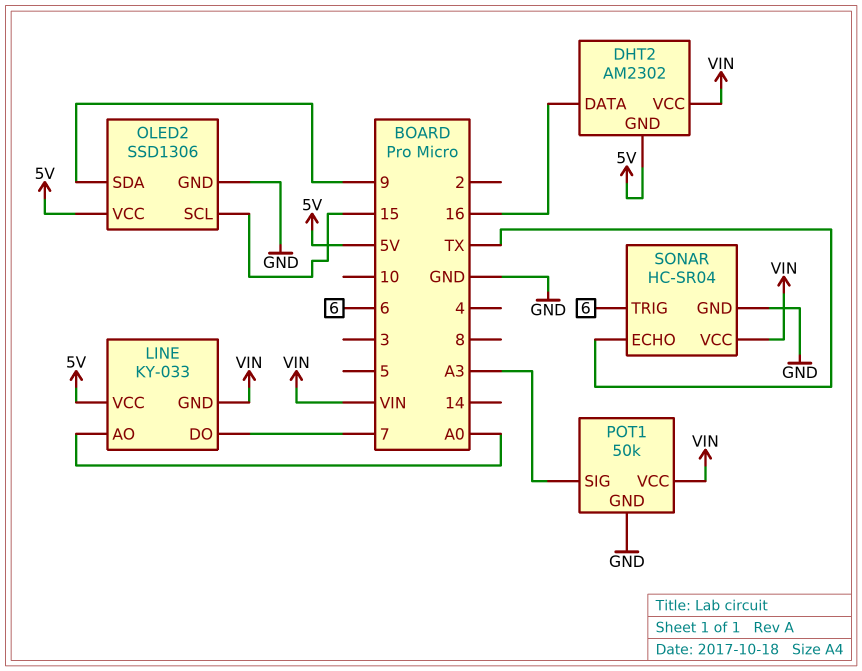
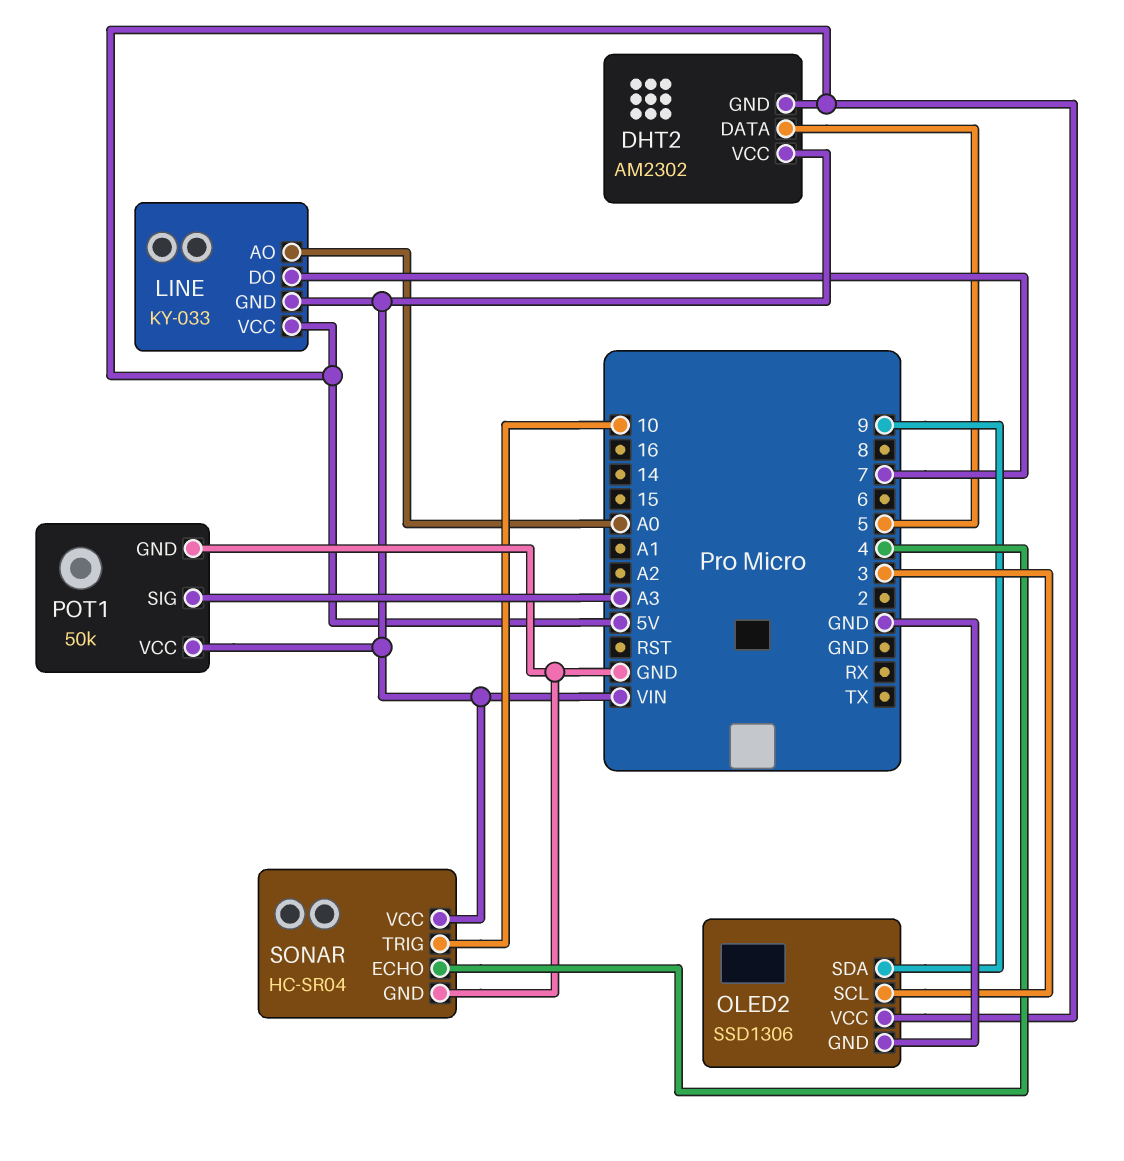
DHT2 pin DATA: 16 -> 5
OLED2 pin SCL: 15 -> 3
SONAR pin ECHO: TX -> 4
SONAR pin TRIG: 6 -> 10

